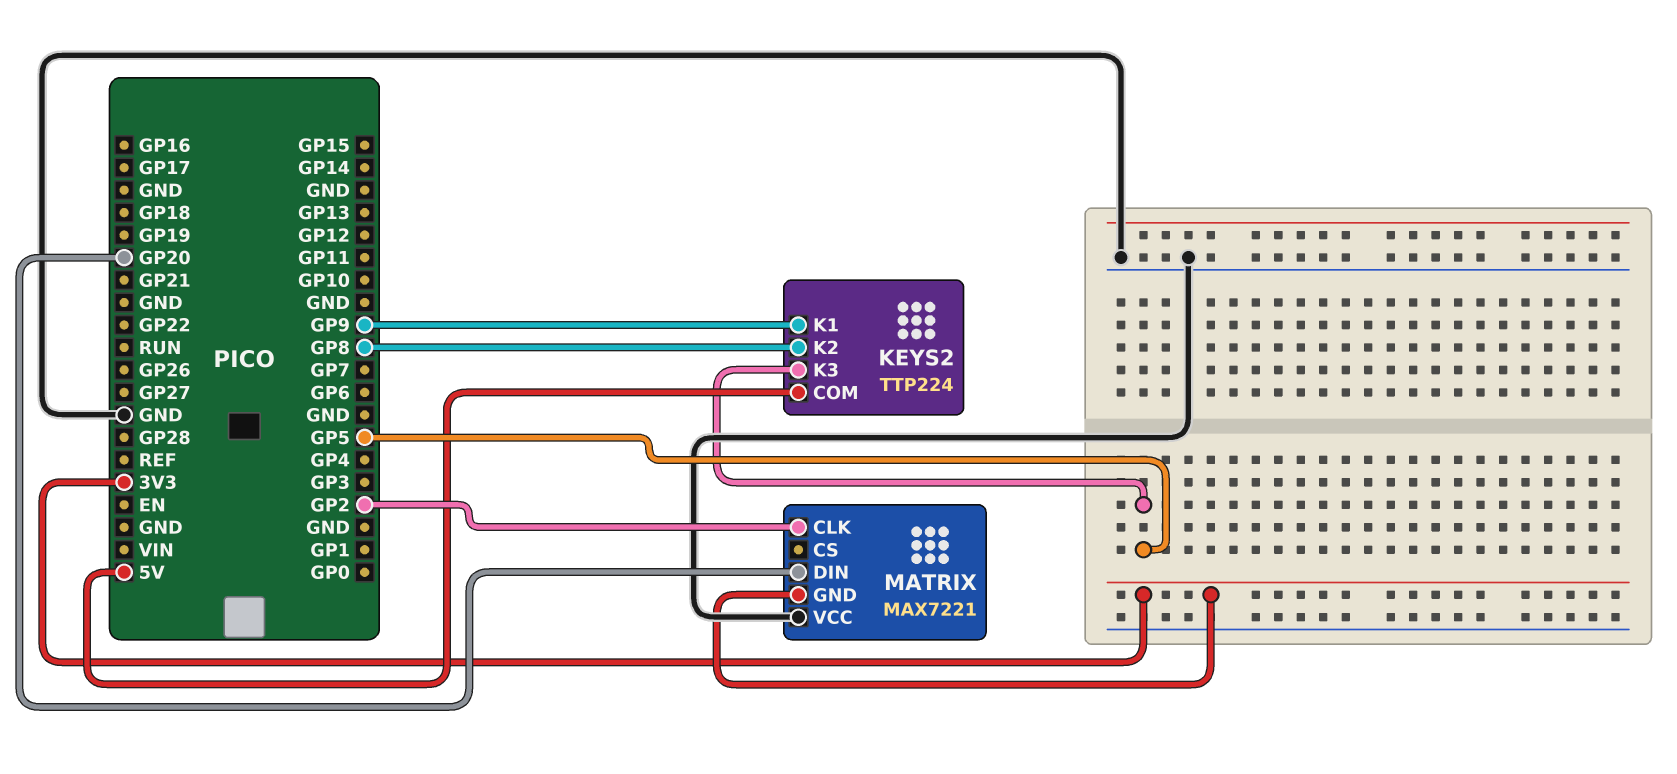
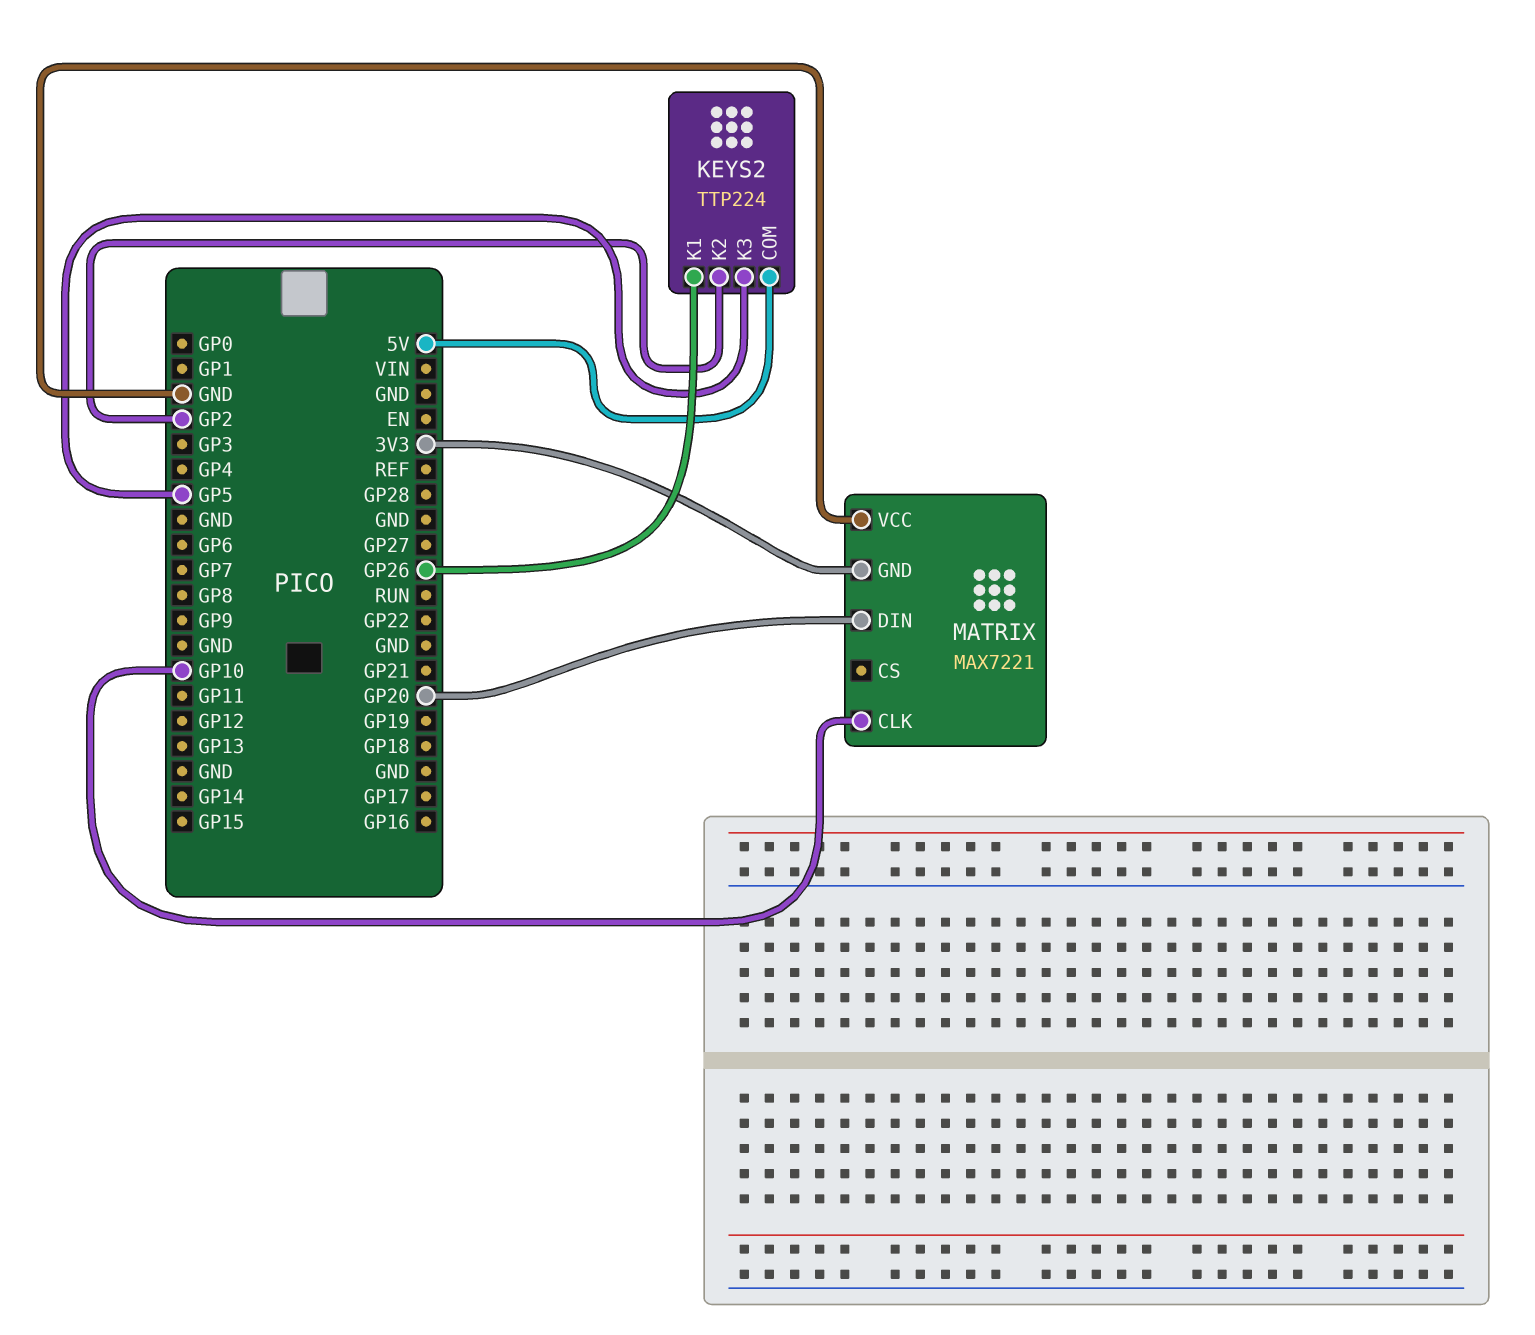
KEYS2 pin K1: GP9 -> GP26
KEYS2 pin K2: GP8 -> GP2
MATRIX pin CLK: GP2 -> GP10

